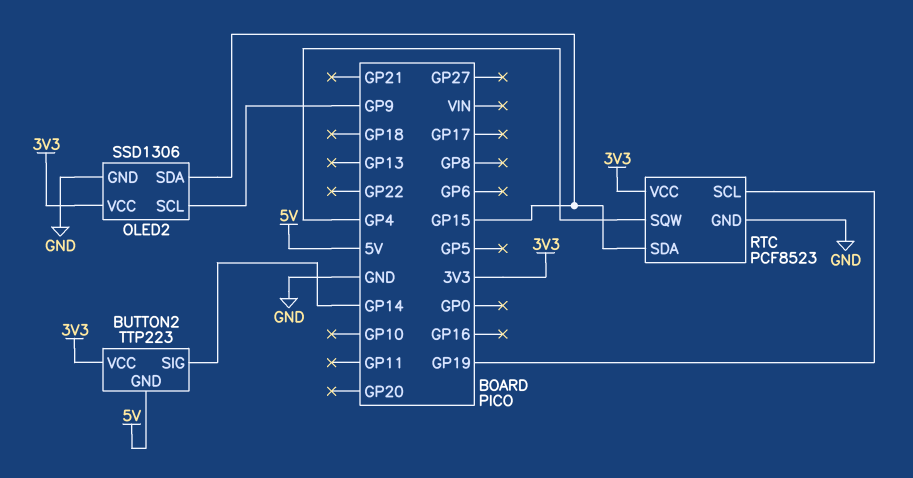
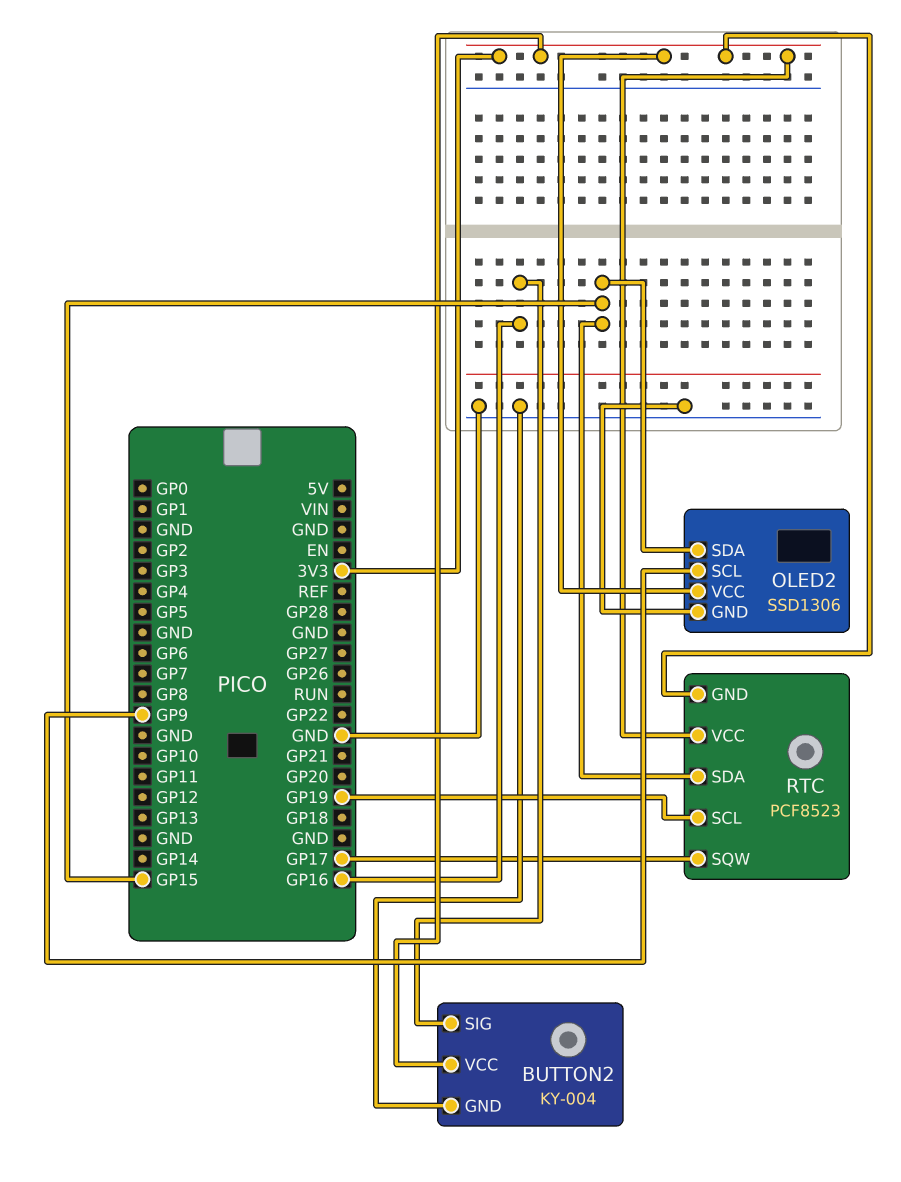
BUTTON2: TTP223 -> KY-004
BUTTON2 pin GND: 5V -> GND
BUTTON2 pin SIG: GP14 -> GP16
RTC pin GND: GND -> 3V3
RTC pin SQW: GP4 -> GP17

